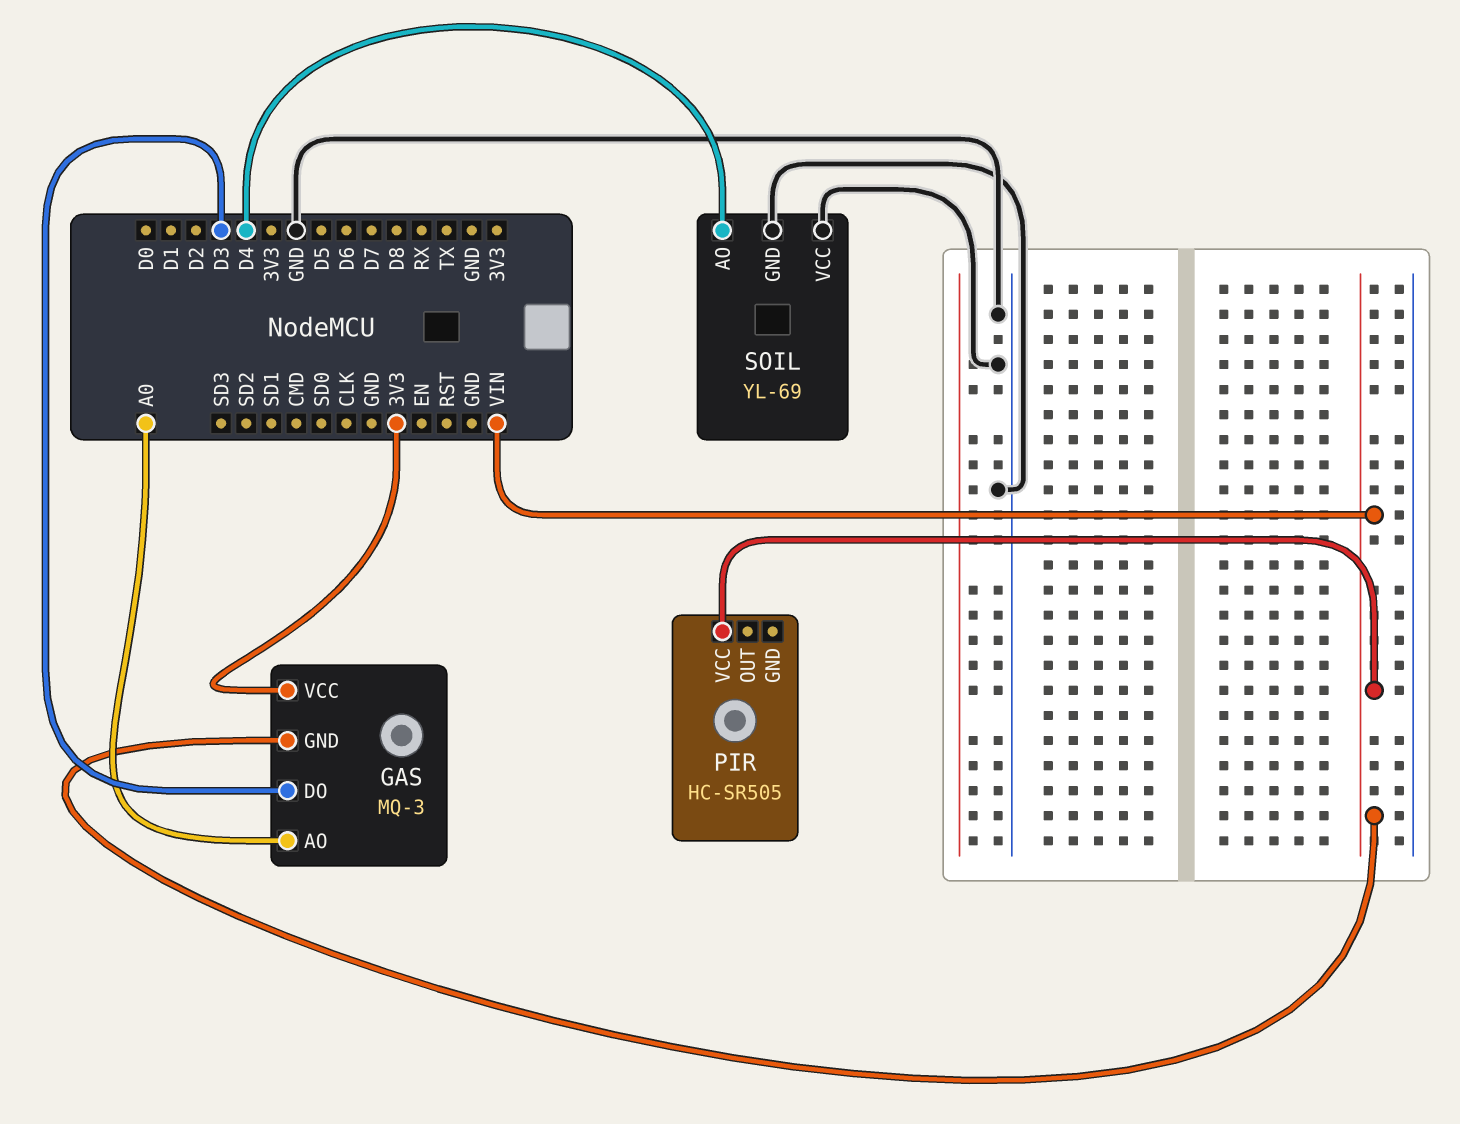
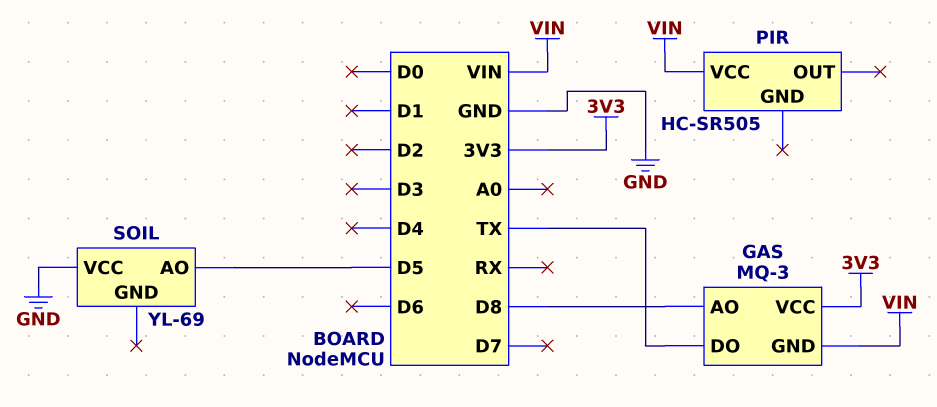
GAS pin AO: A0 -> D8
GAS pin DO: D3 -> TX
SOIL pin AO: D4 -> D5
SOIL pin GND: GND -> none

